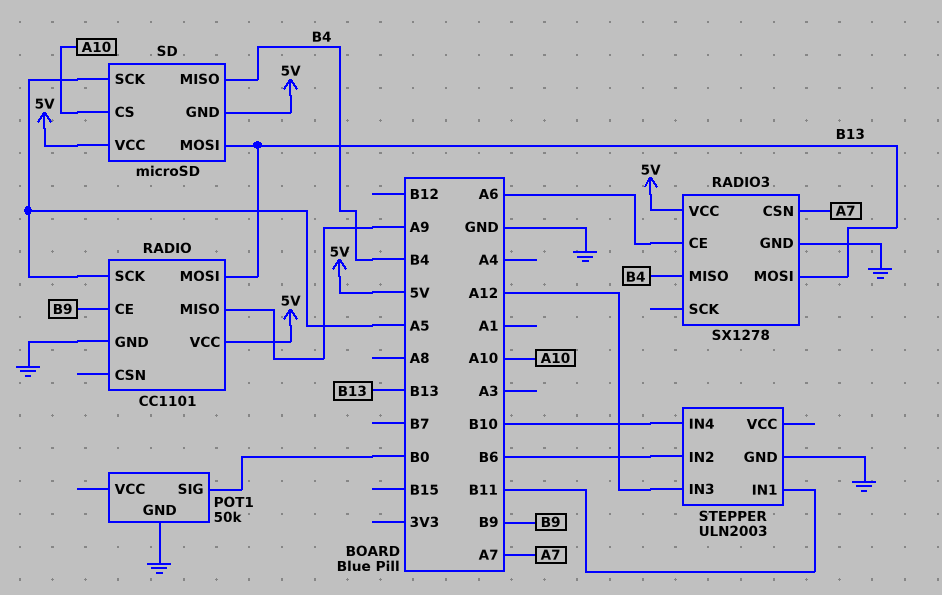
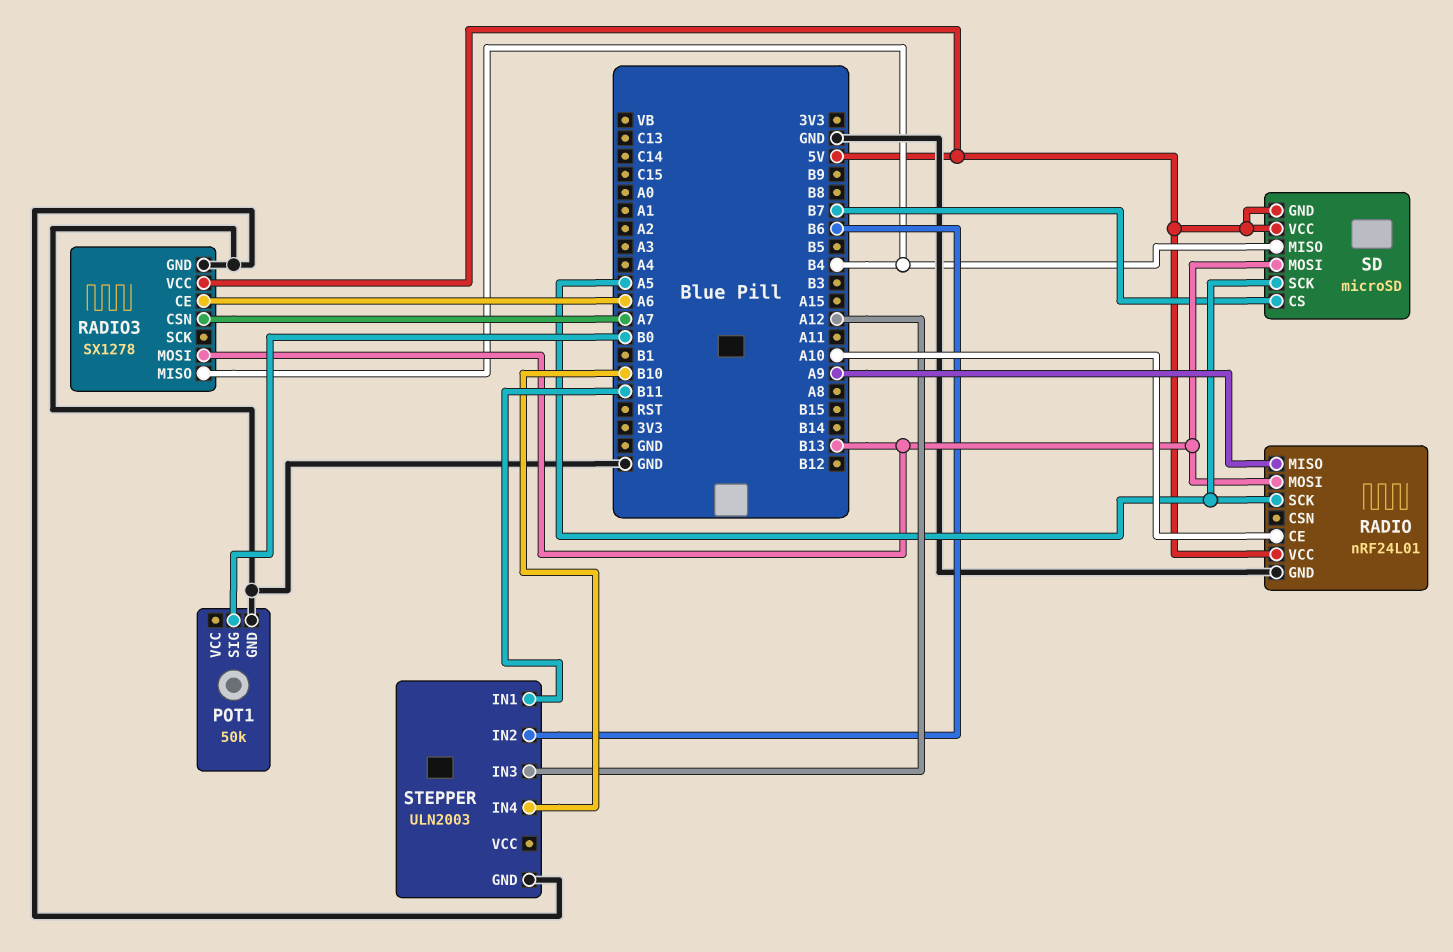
RADIO: CC1101 -> nRF24L01
RADIO pin CE: B9 -> A10
SD pin CS: A10 -> B7

